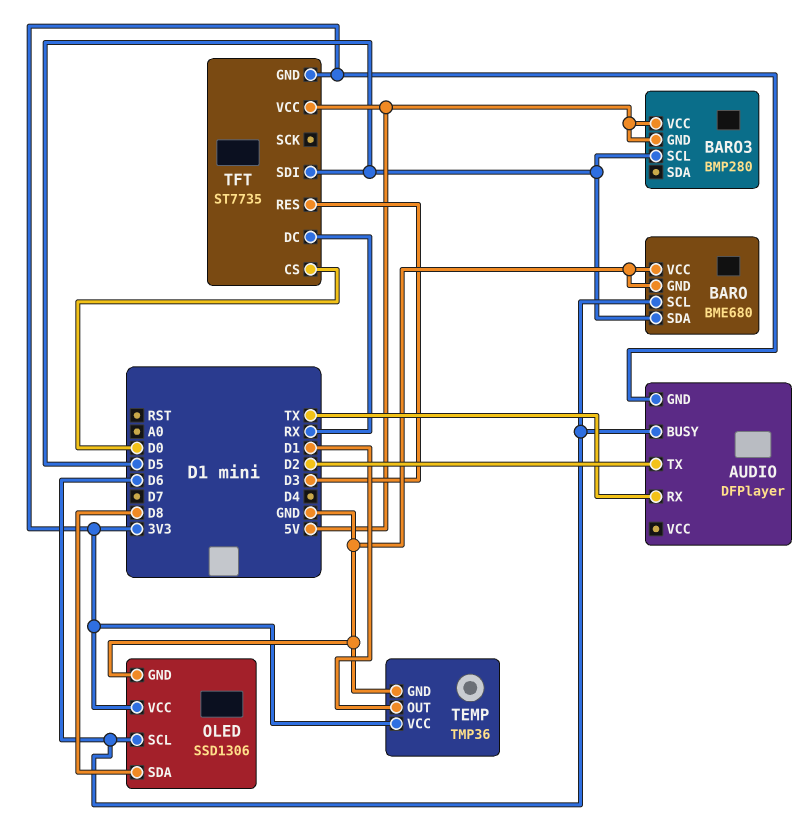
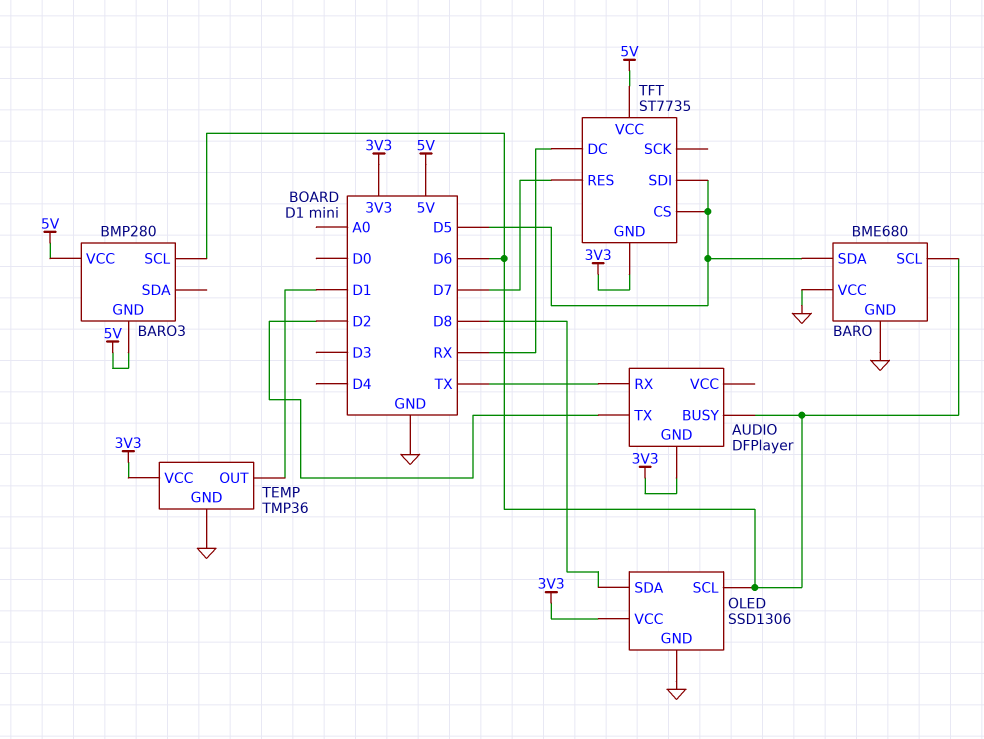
BARO3 pin SCL: D5 -> D6
TFT pin CS: D0 -> D5
TFT pin RES: D3 -> D7

